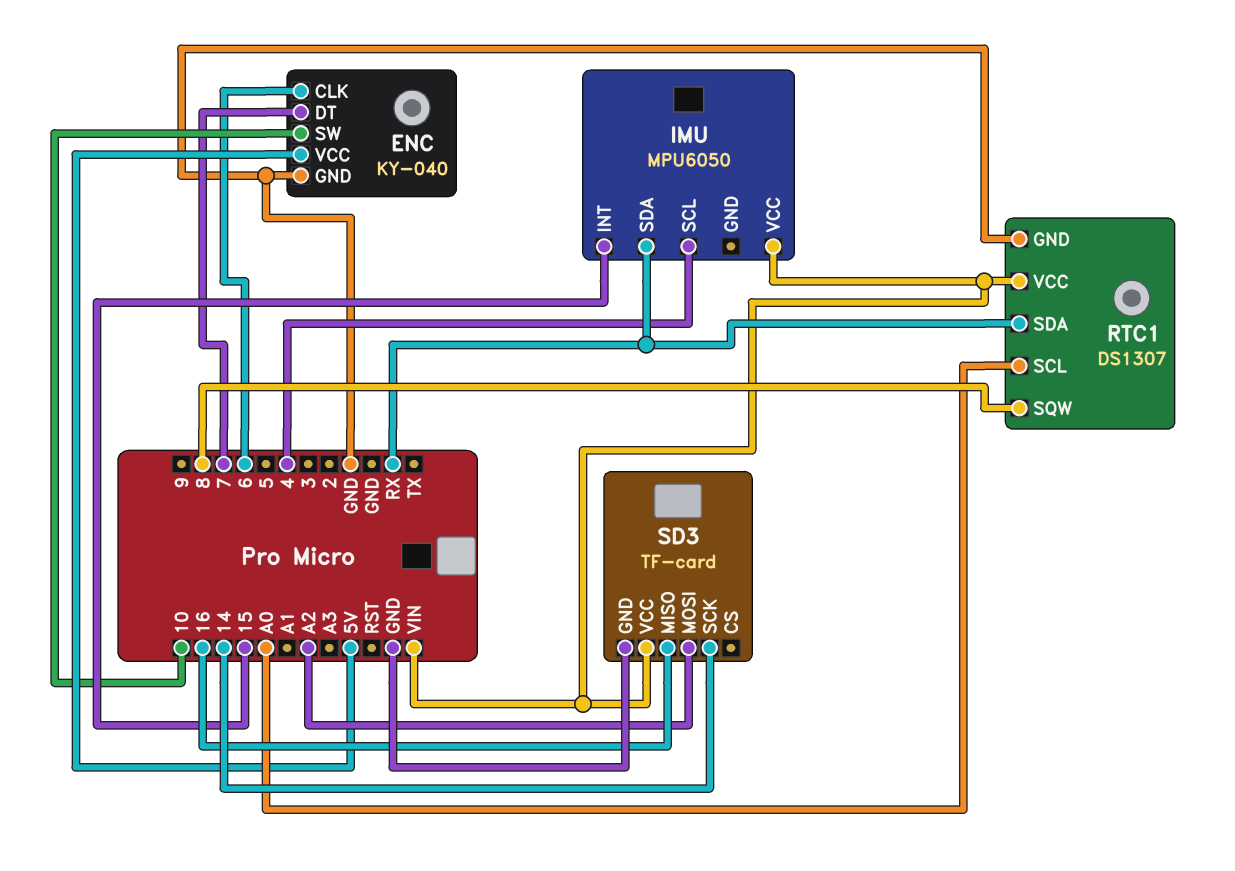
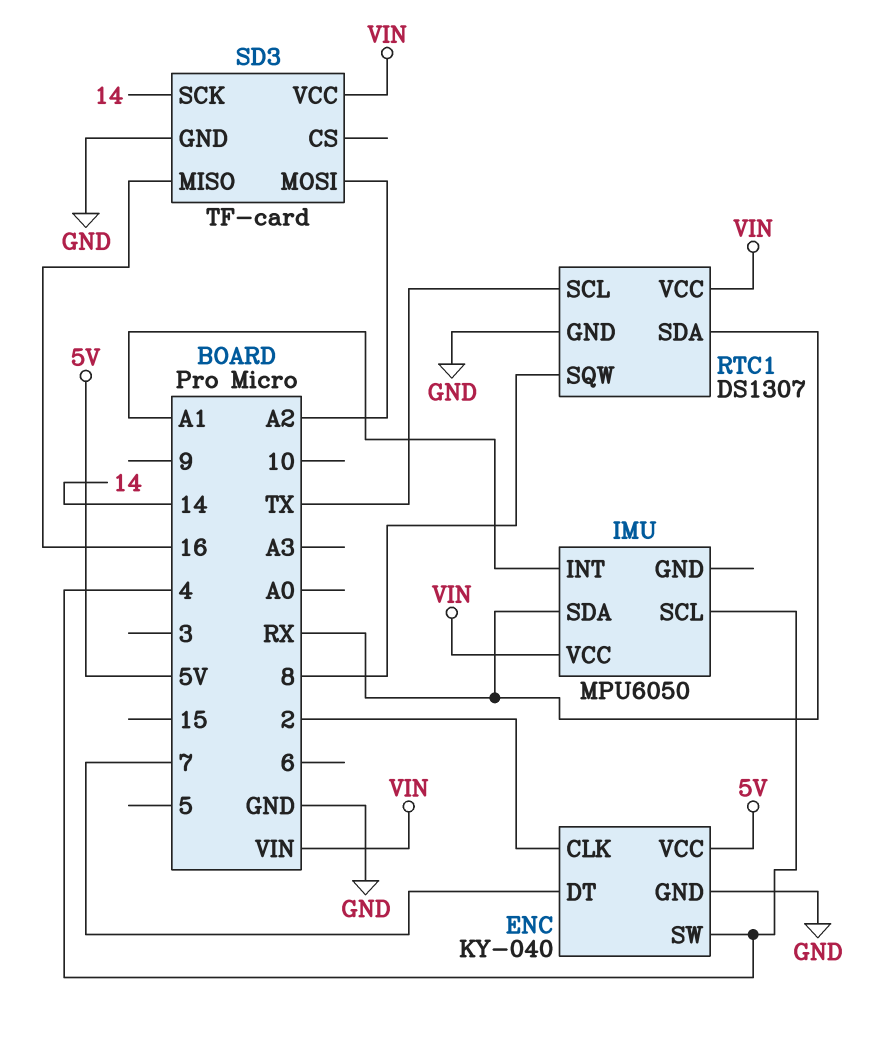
ENC pin CLK: 6 -> 2
ENC pin SW: 10 -> 4
IMU pin INT: 15 -> A1
RTC1 pin SCL: A0 -> TX

